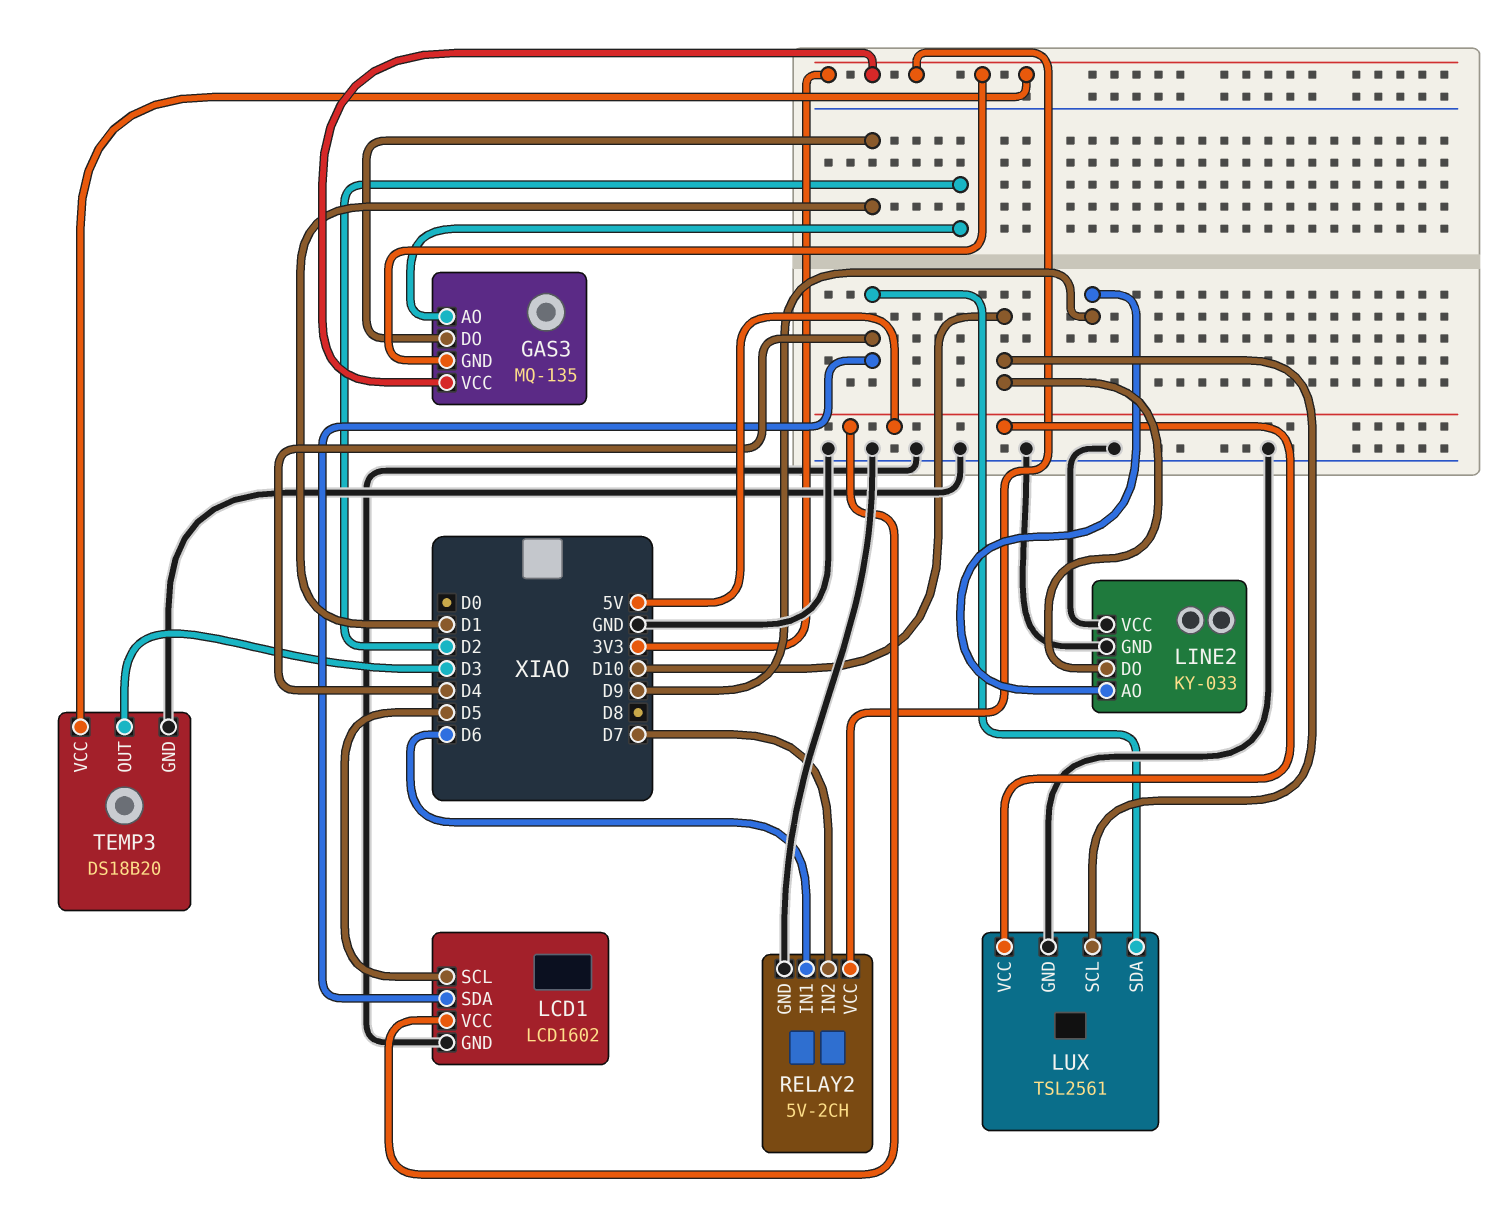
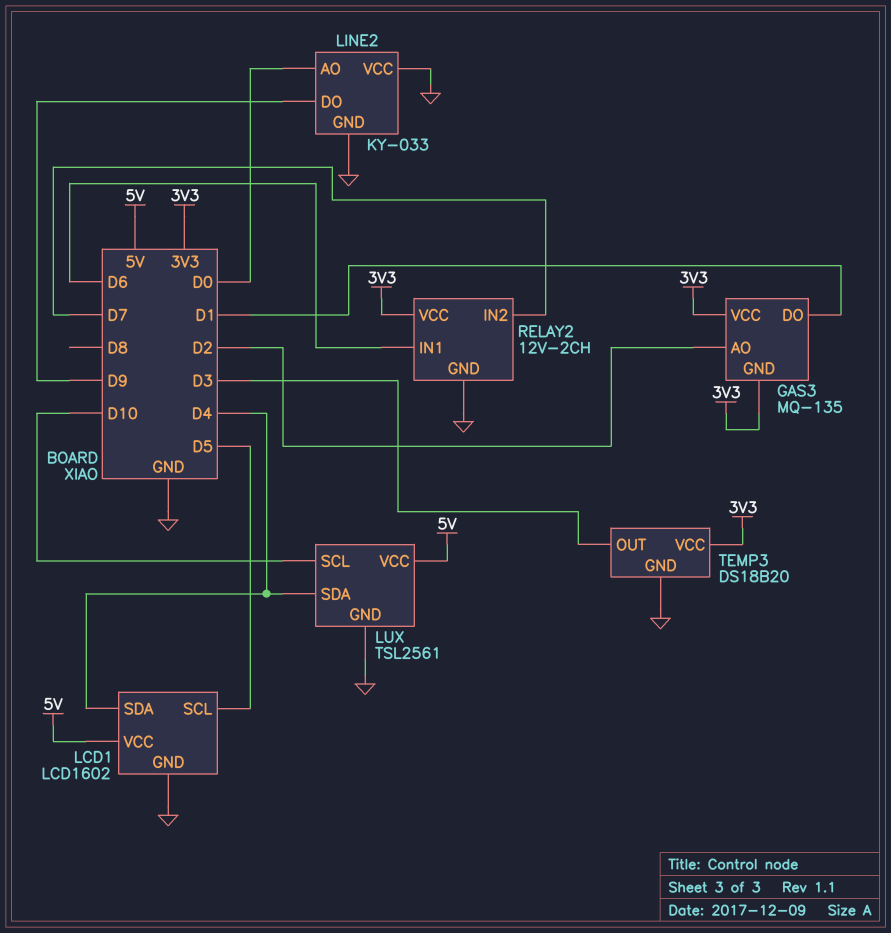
LINE2 pin AO: D9 -> D0
LINE2 pin DO: D10 -> D9
RELAY2: 5V-2CH -> 12V-2CH

